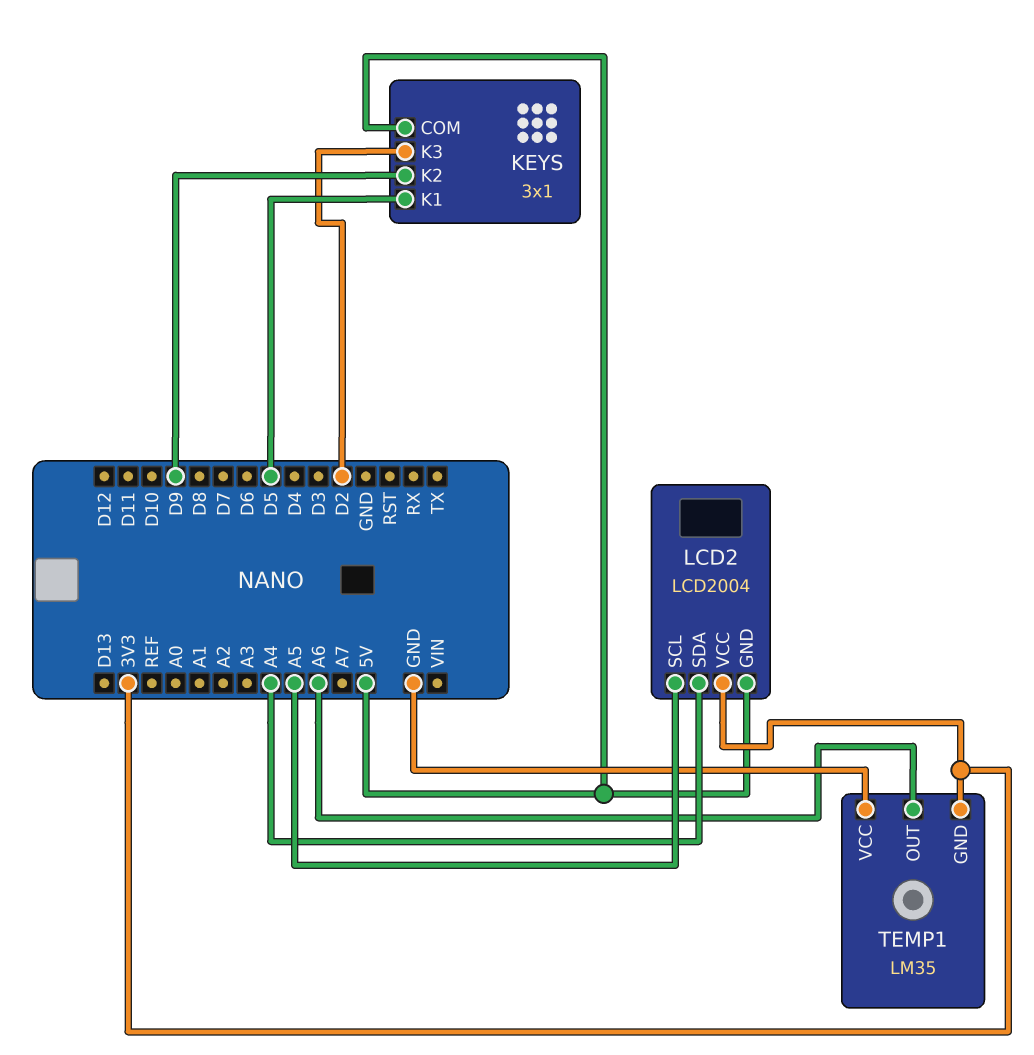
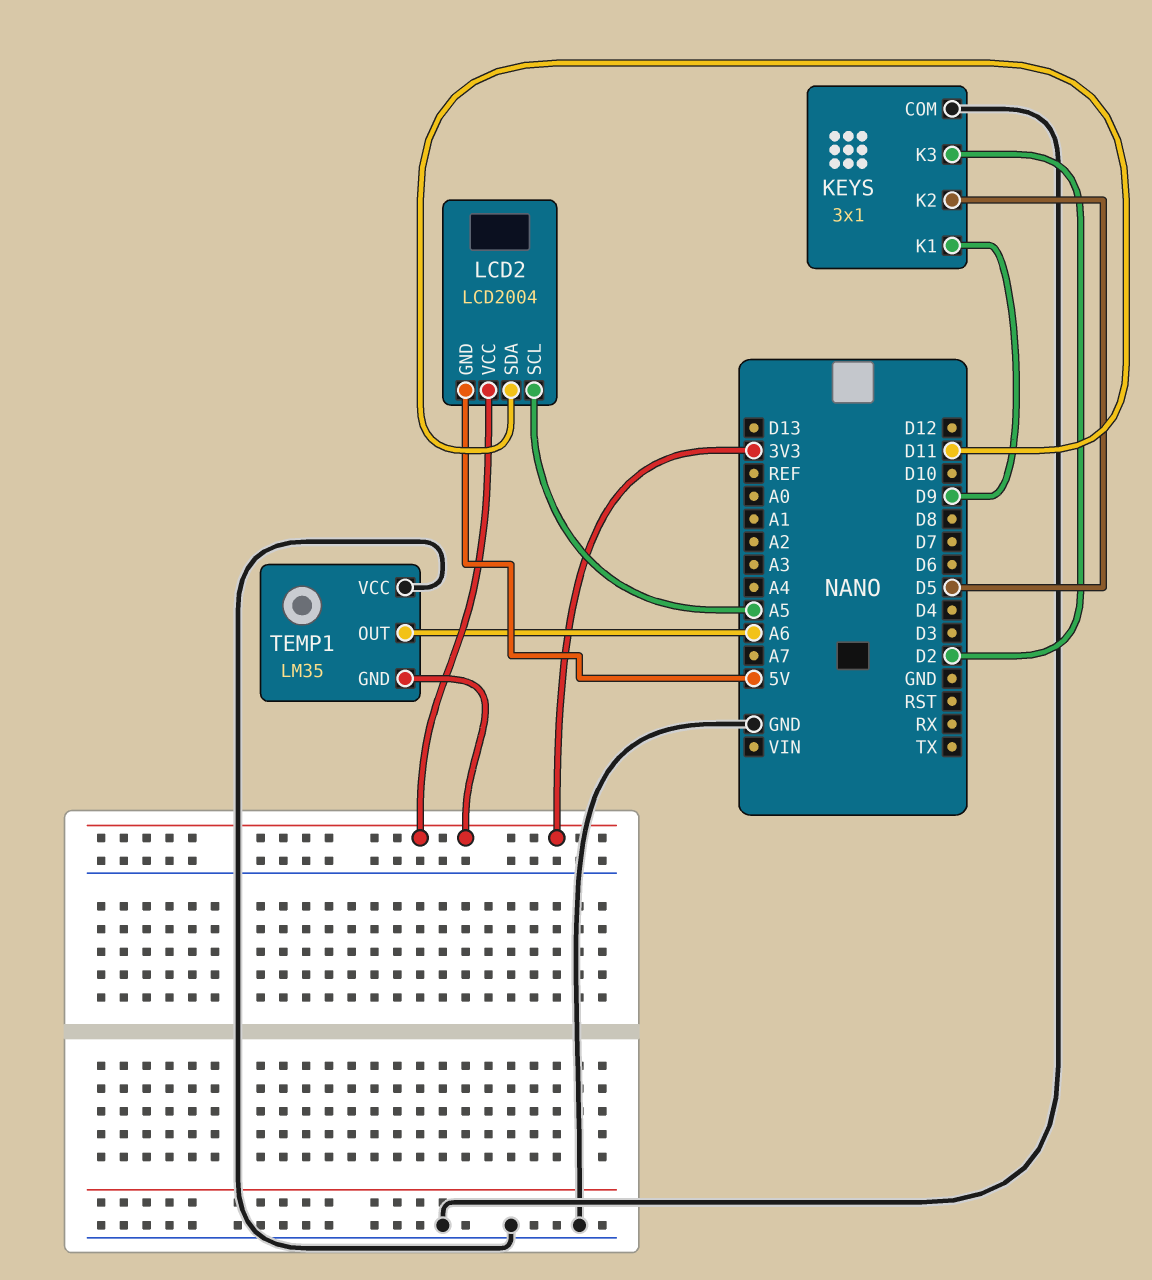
KEYS pin COM: 5V -> GND
KEYS pin K1: D5 -> D9
KEYS pin K2: D9 -> D5
LCD2 pin SDA: A4 -> D11

